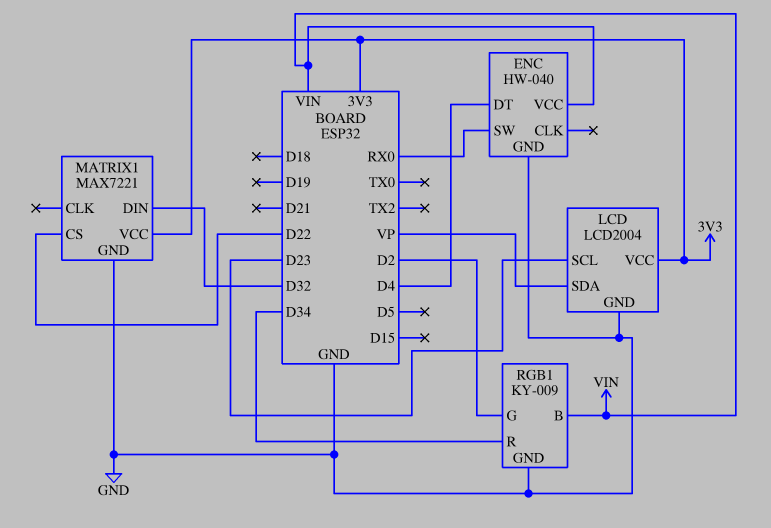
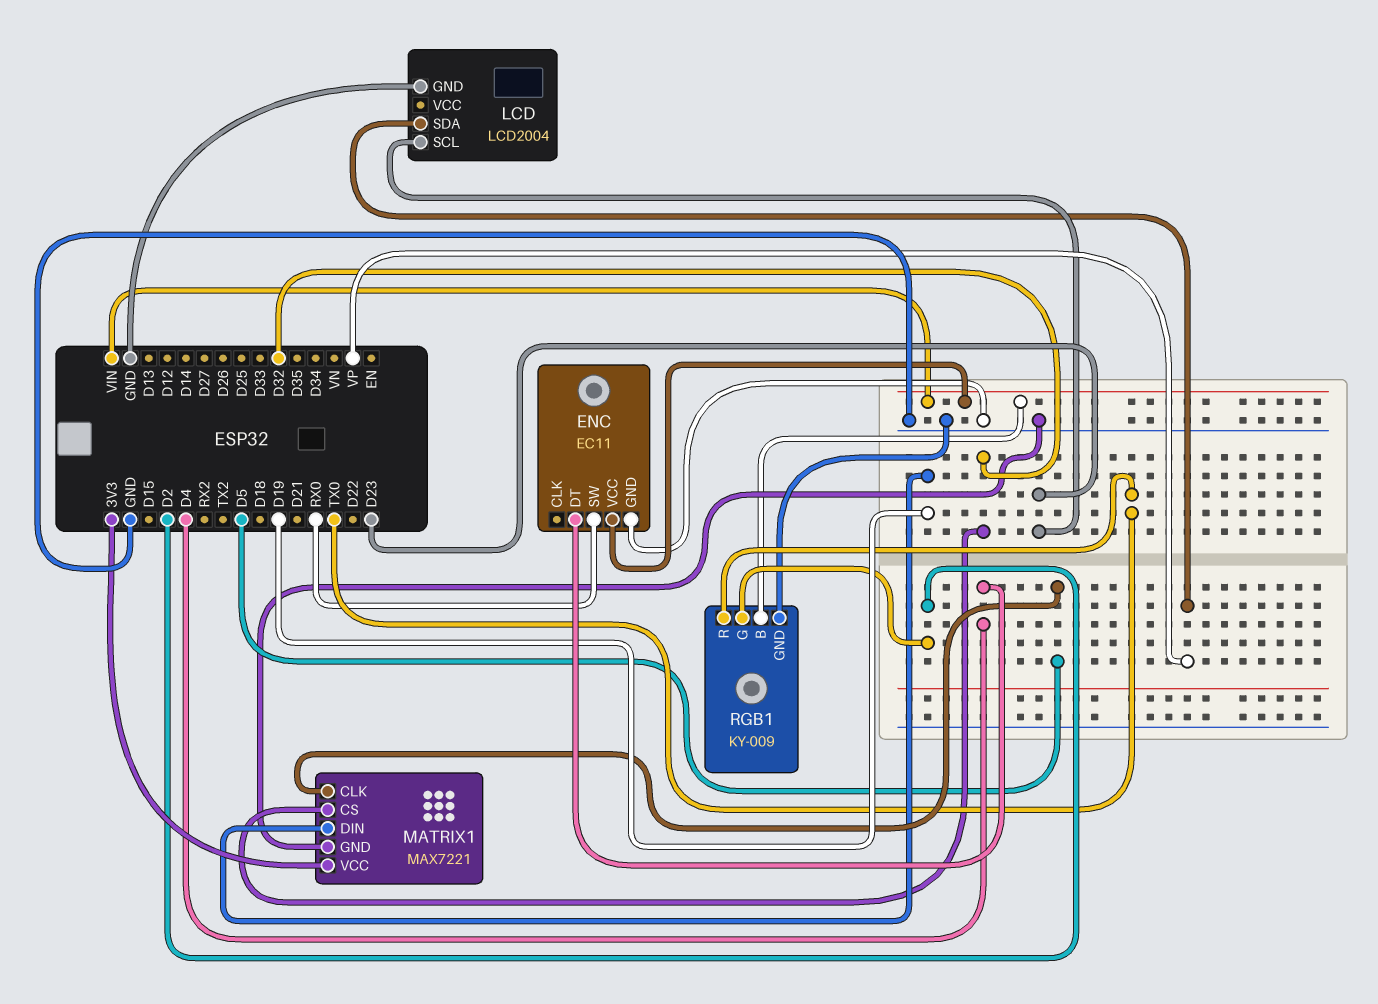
ENC: HW-040 -> EC11
LCD pin VCC: 3V3 -> none
MATRIX1 pin CLK: none -> D5
MATRIX1 pin CS: D22 -> D32
MATRIX1 pin DIN: D32 -> D19
RGB1 pin R: D34 -> TX0

